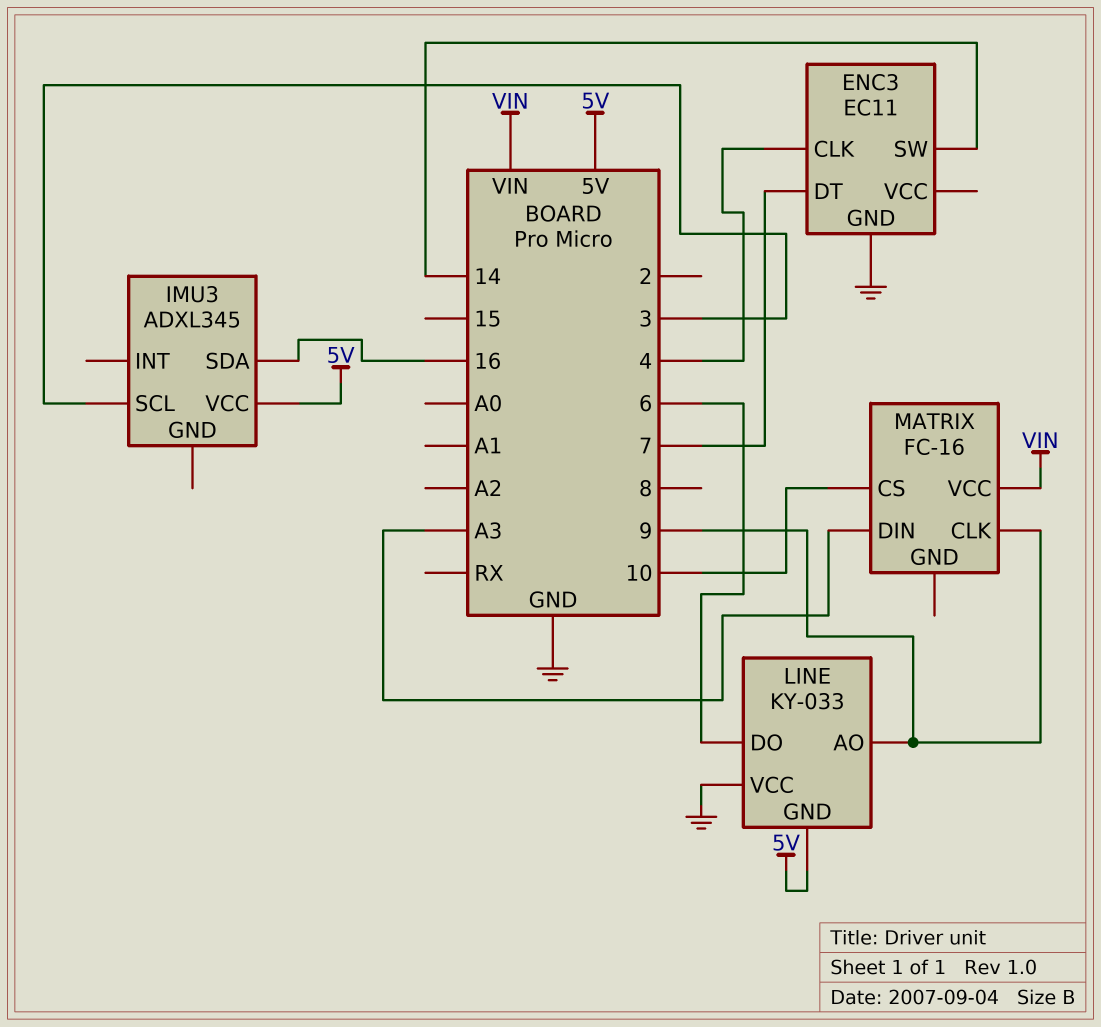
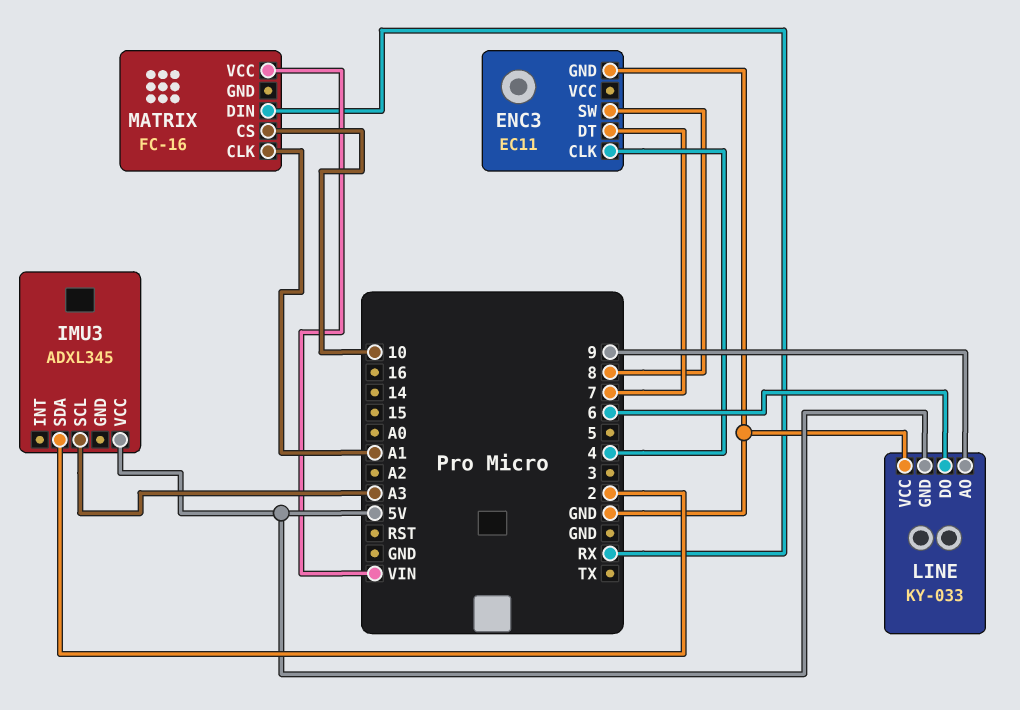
ENC3 pin SW: 14 -> 8
IMU3 pin SCL: 3 -> A3
IMU3 pin SDA: 16 -> 2
MATRIX pin CLK: 9 -> A1
MATRIX pin DIN: A3 -> RX

